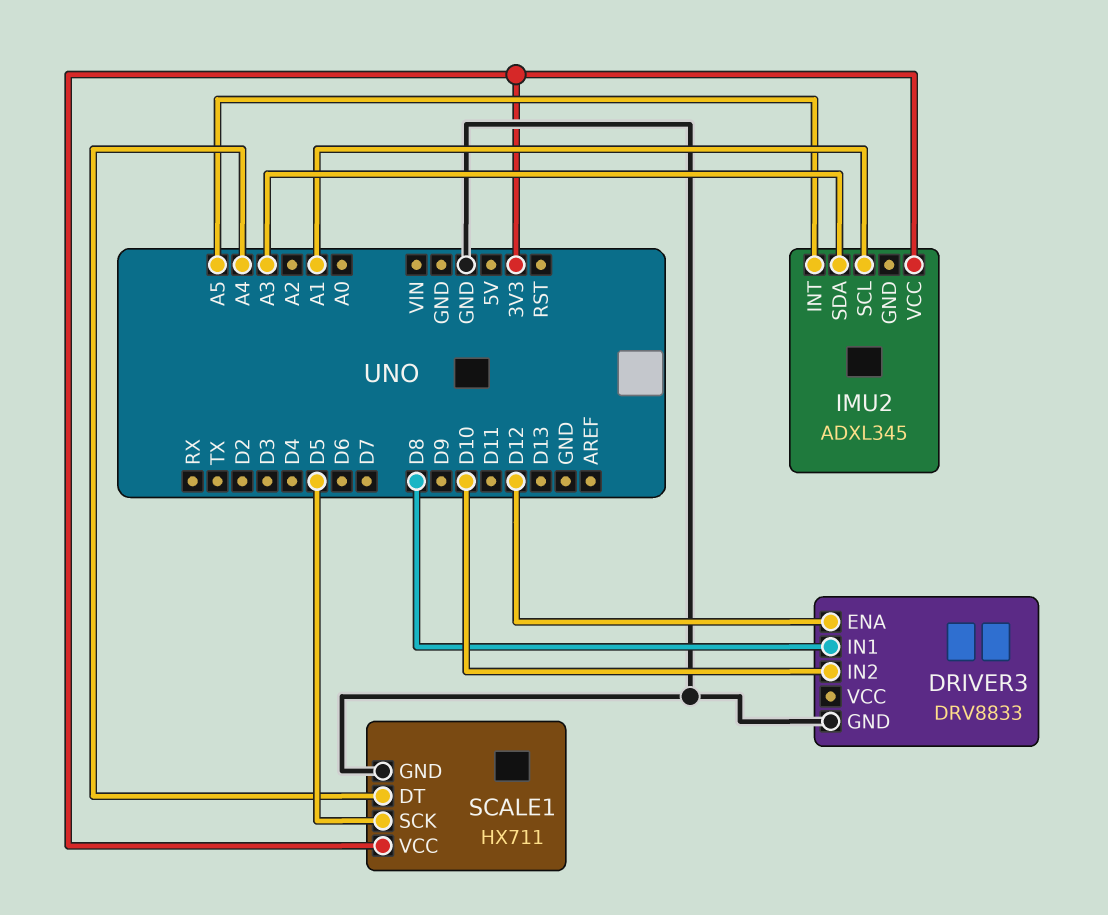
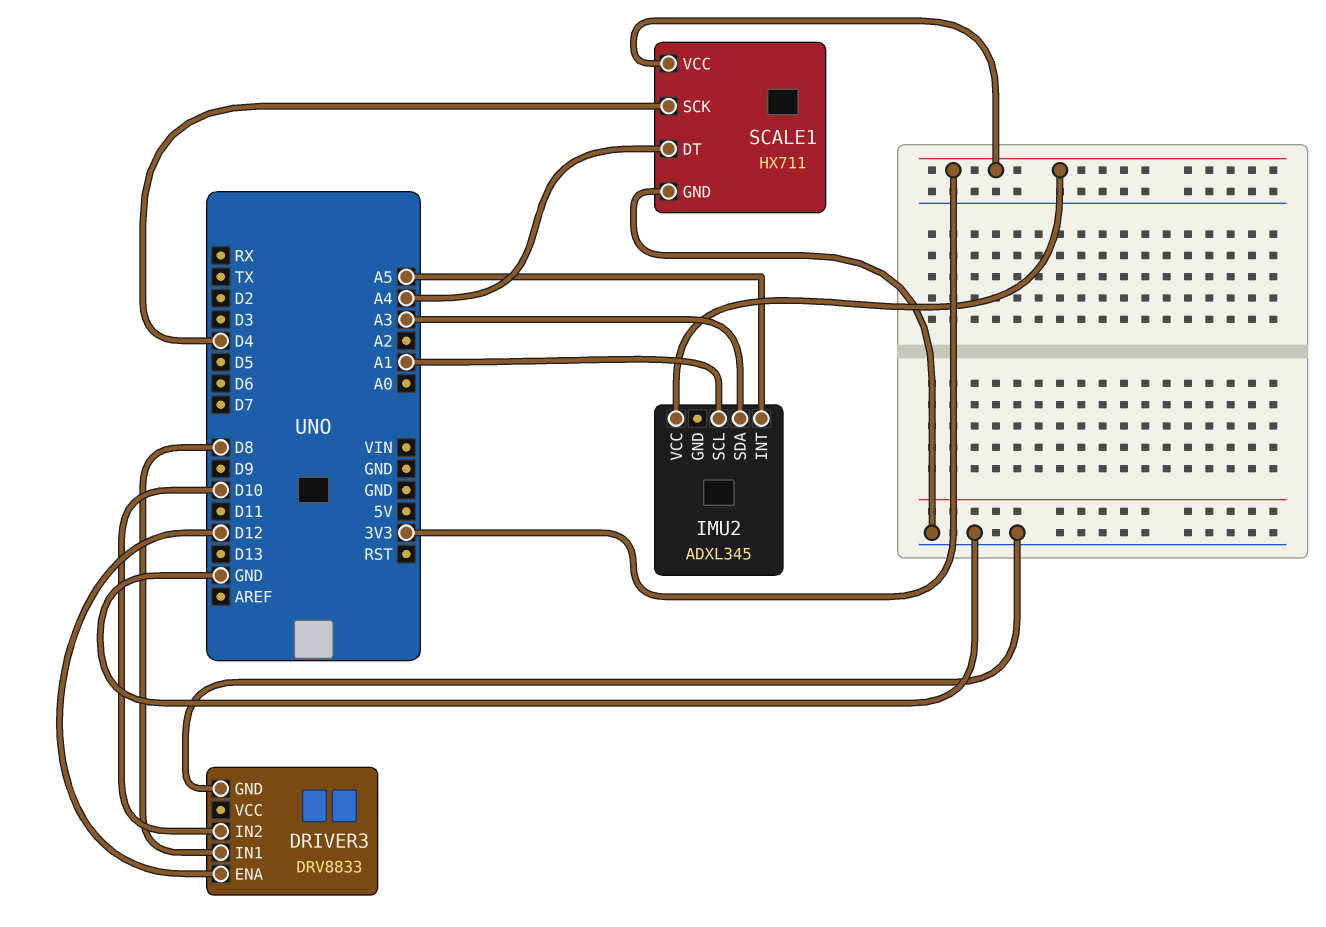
SCALE1 pin SCK: D5 -> D4

